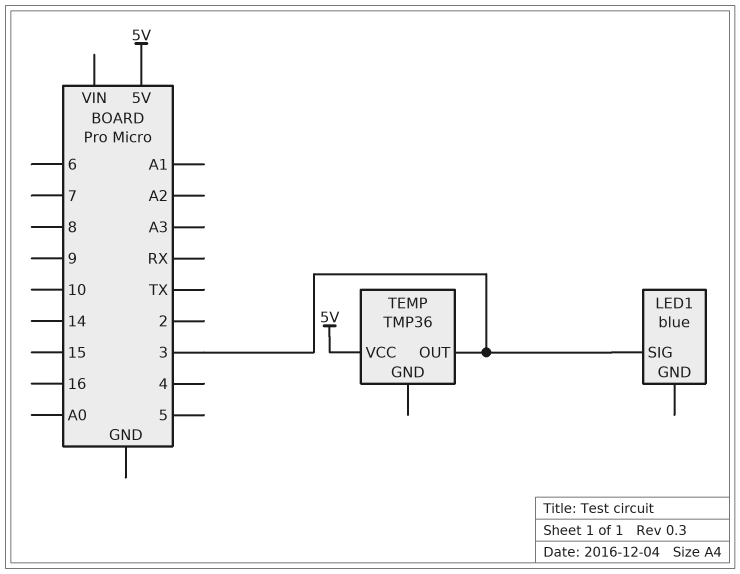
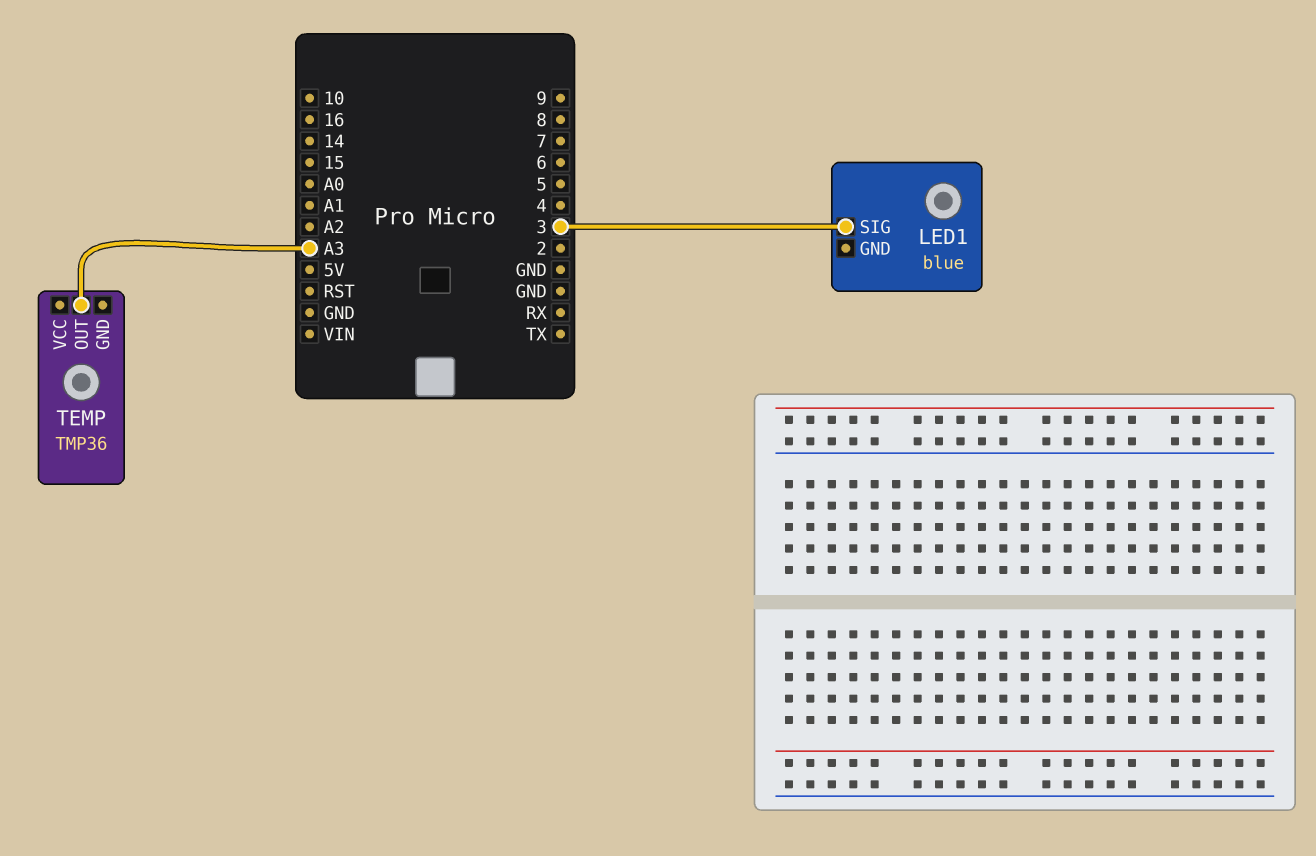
TEMP pin OUT: 3 -> A3
TEMP pin VCC: 5V -> none

